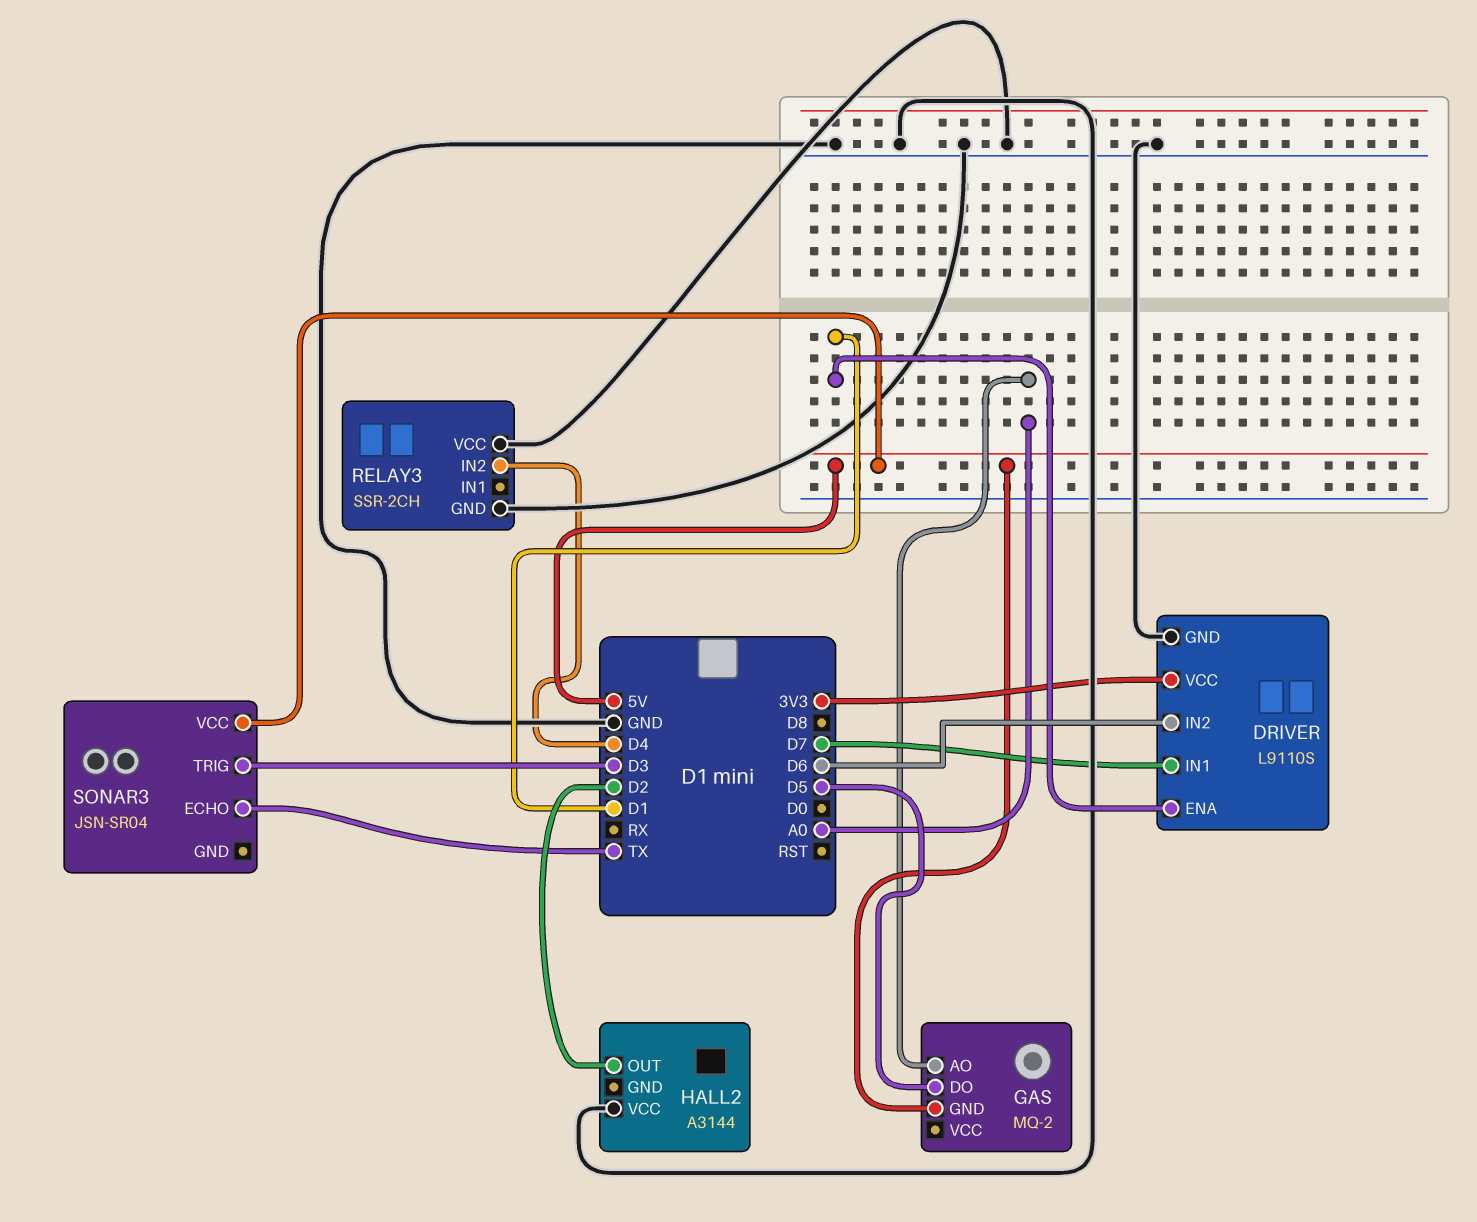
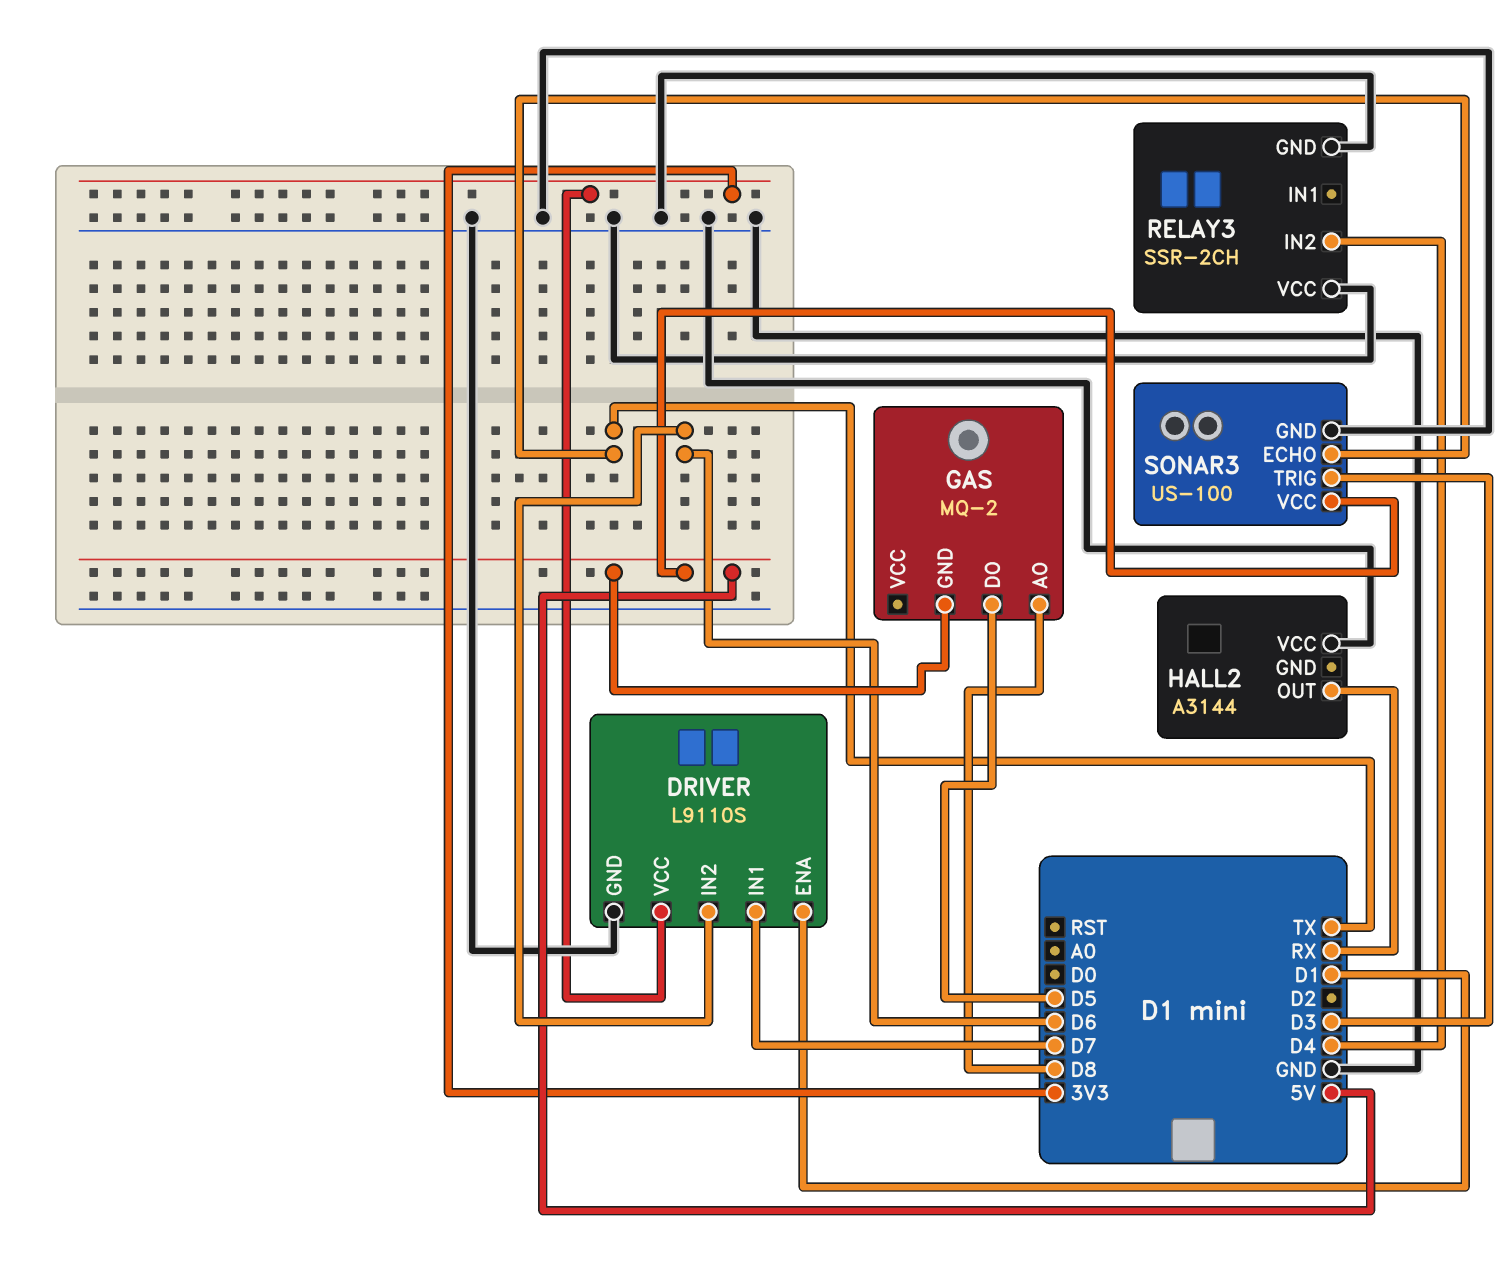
GAS pin AO: A0 -> D8
HALL2 pin OUT: D2 -> RX
SONAR3: JSN-SR04 -> US-100
SONAR3 pin GND: none -> GND

